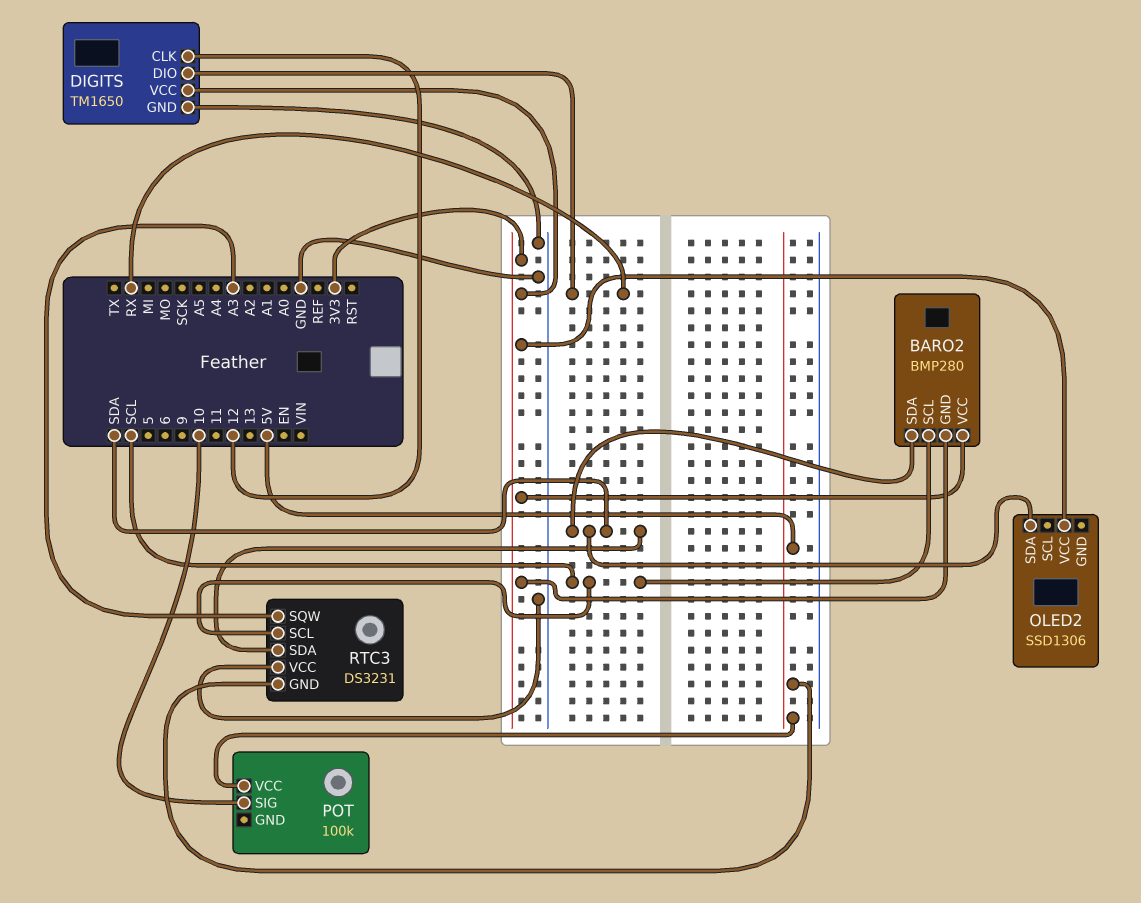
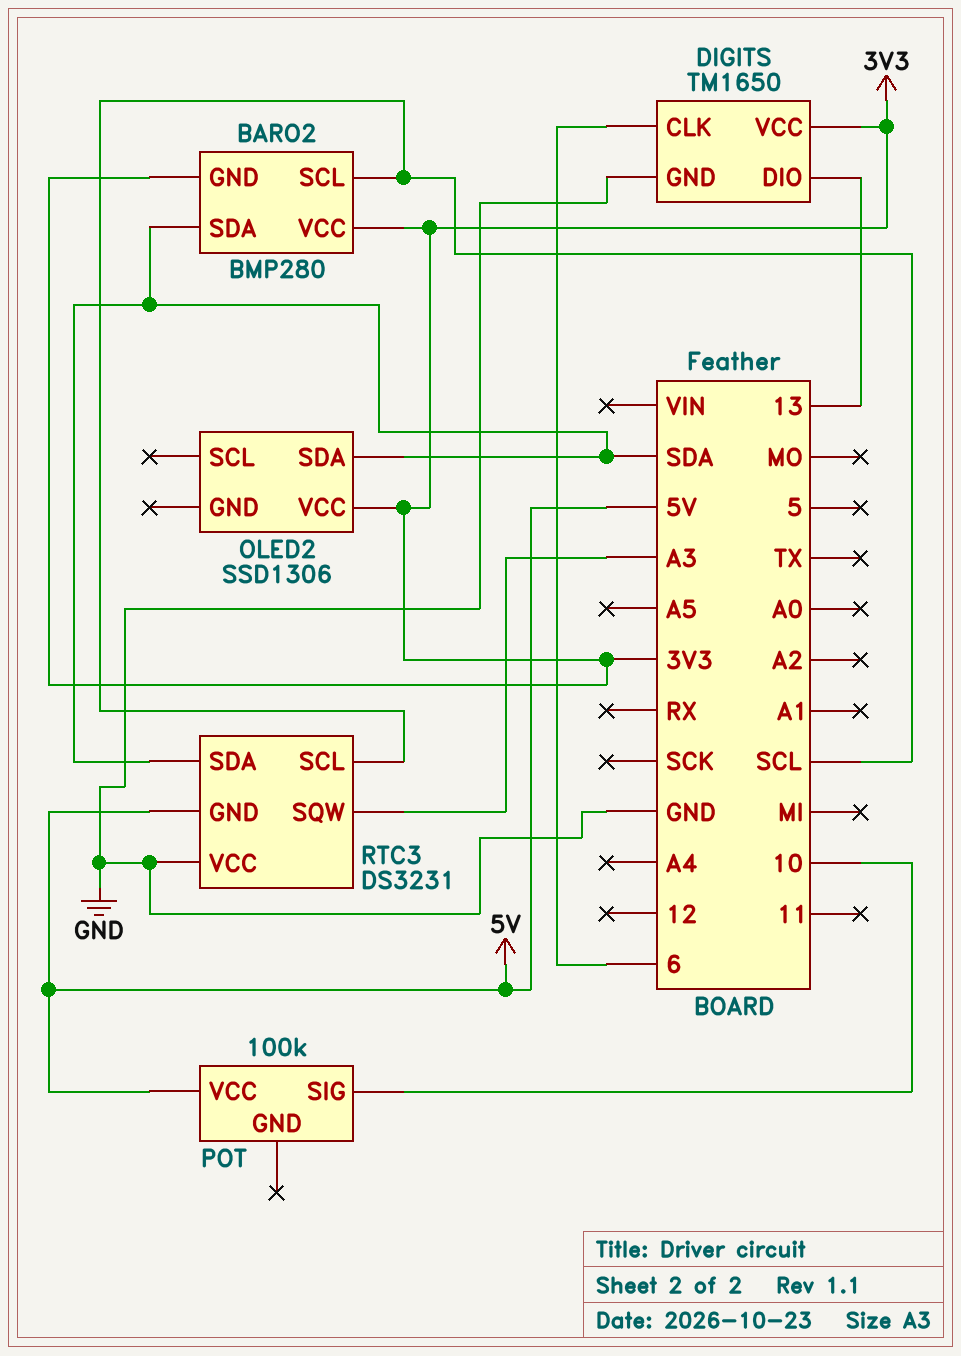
DIGITS pin CLK: 12 -> 6
DIGITS pin DIO: RX -> 13

